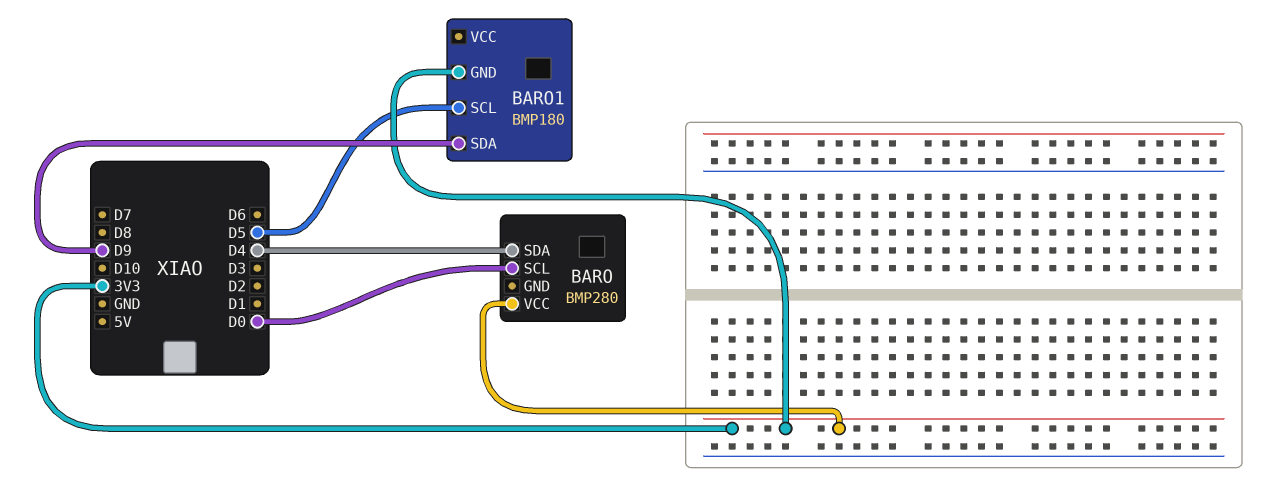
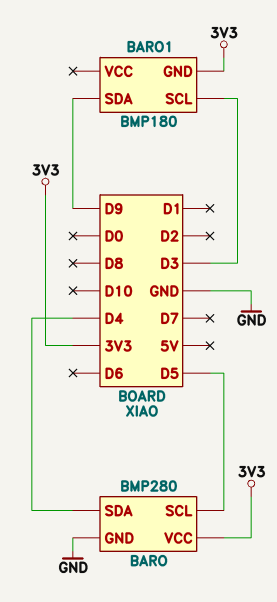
BARO pin GND: none -> GND
BARO pin SCL: D0 -> D5
BARO1 pin SCL: D5 -> D3

